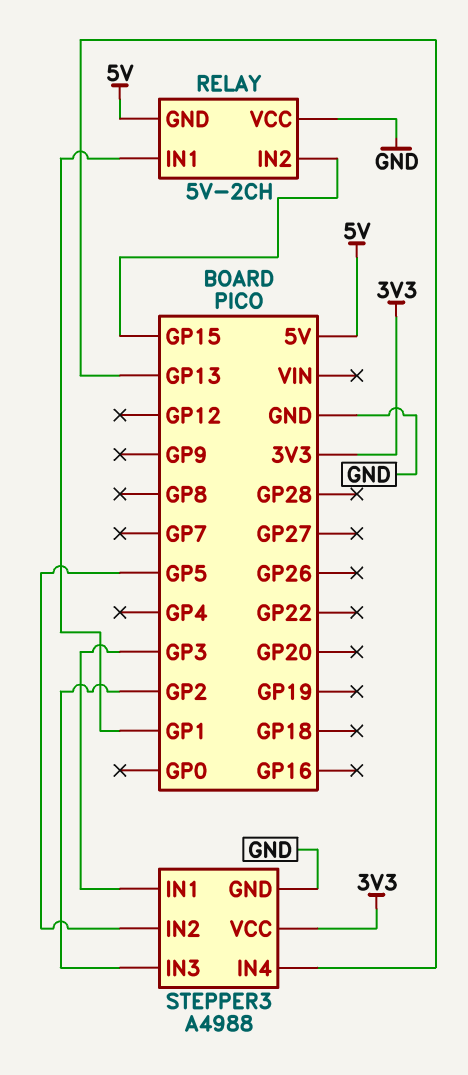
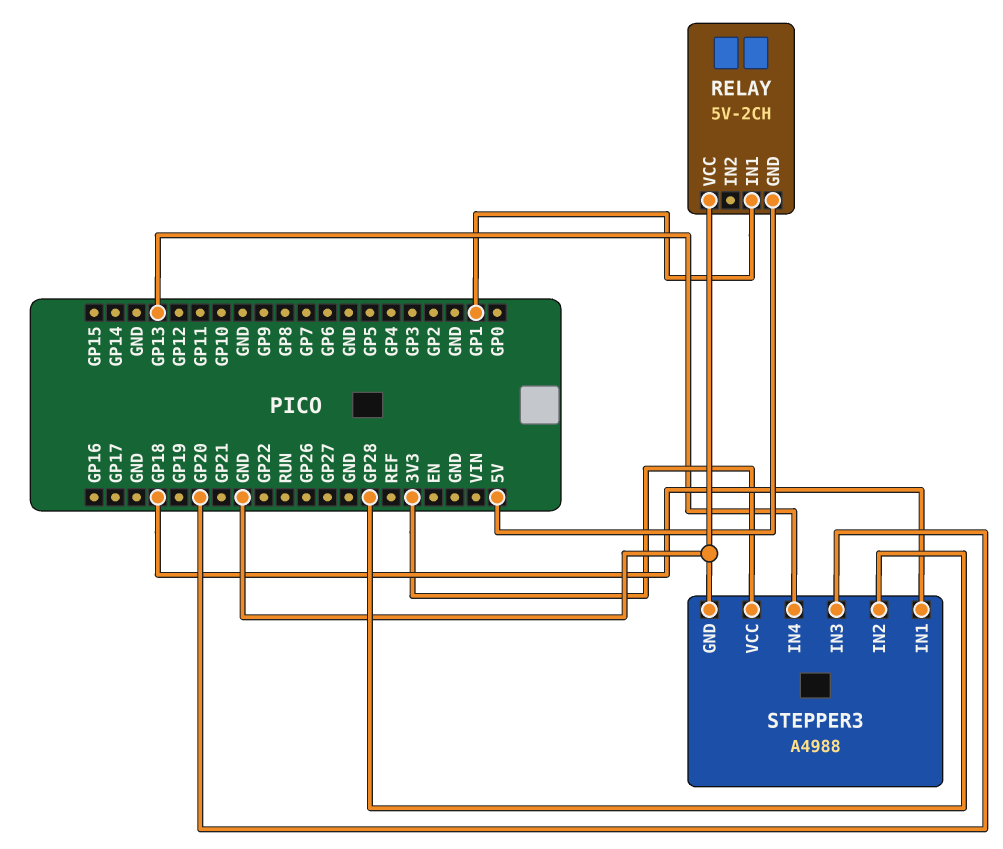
RELAY pin IN2: GP15 -> none
STEPPER3 pin IN1: GP3 -> GP18
STEPPER3 pin IN2: GP5 -> GP28
STEPPER3 pin IN3: GP2 -> GP20

